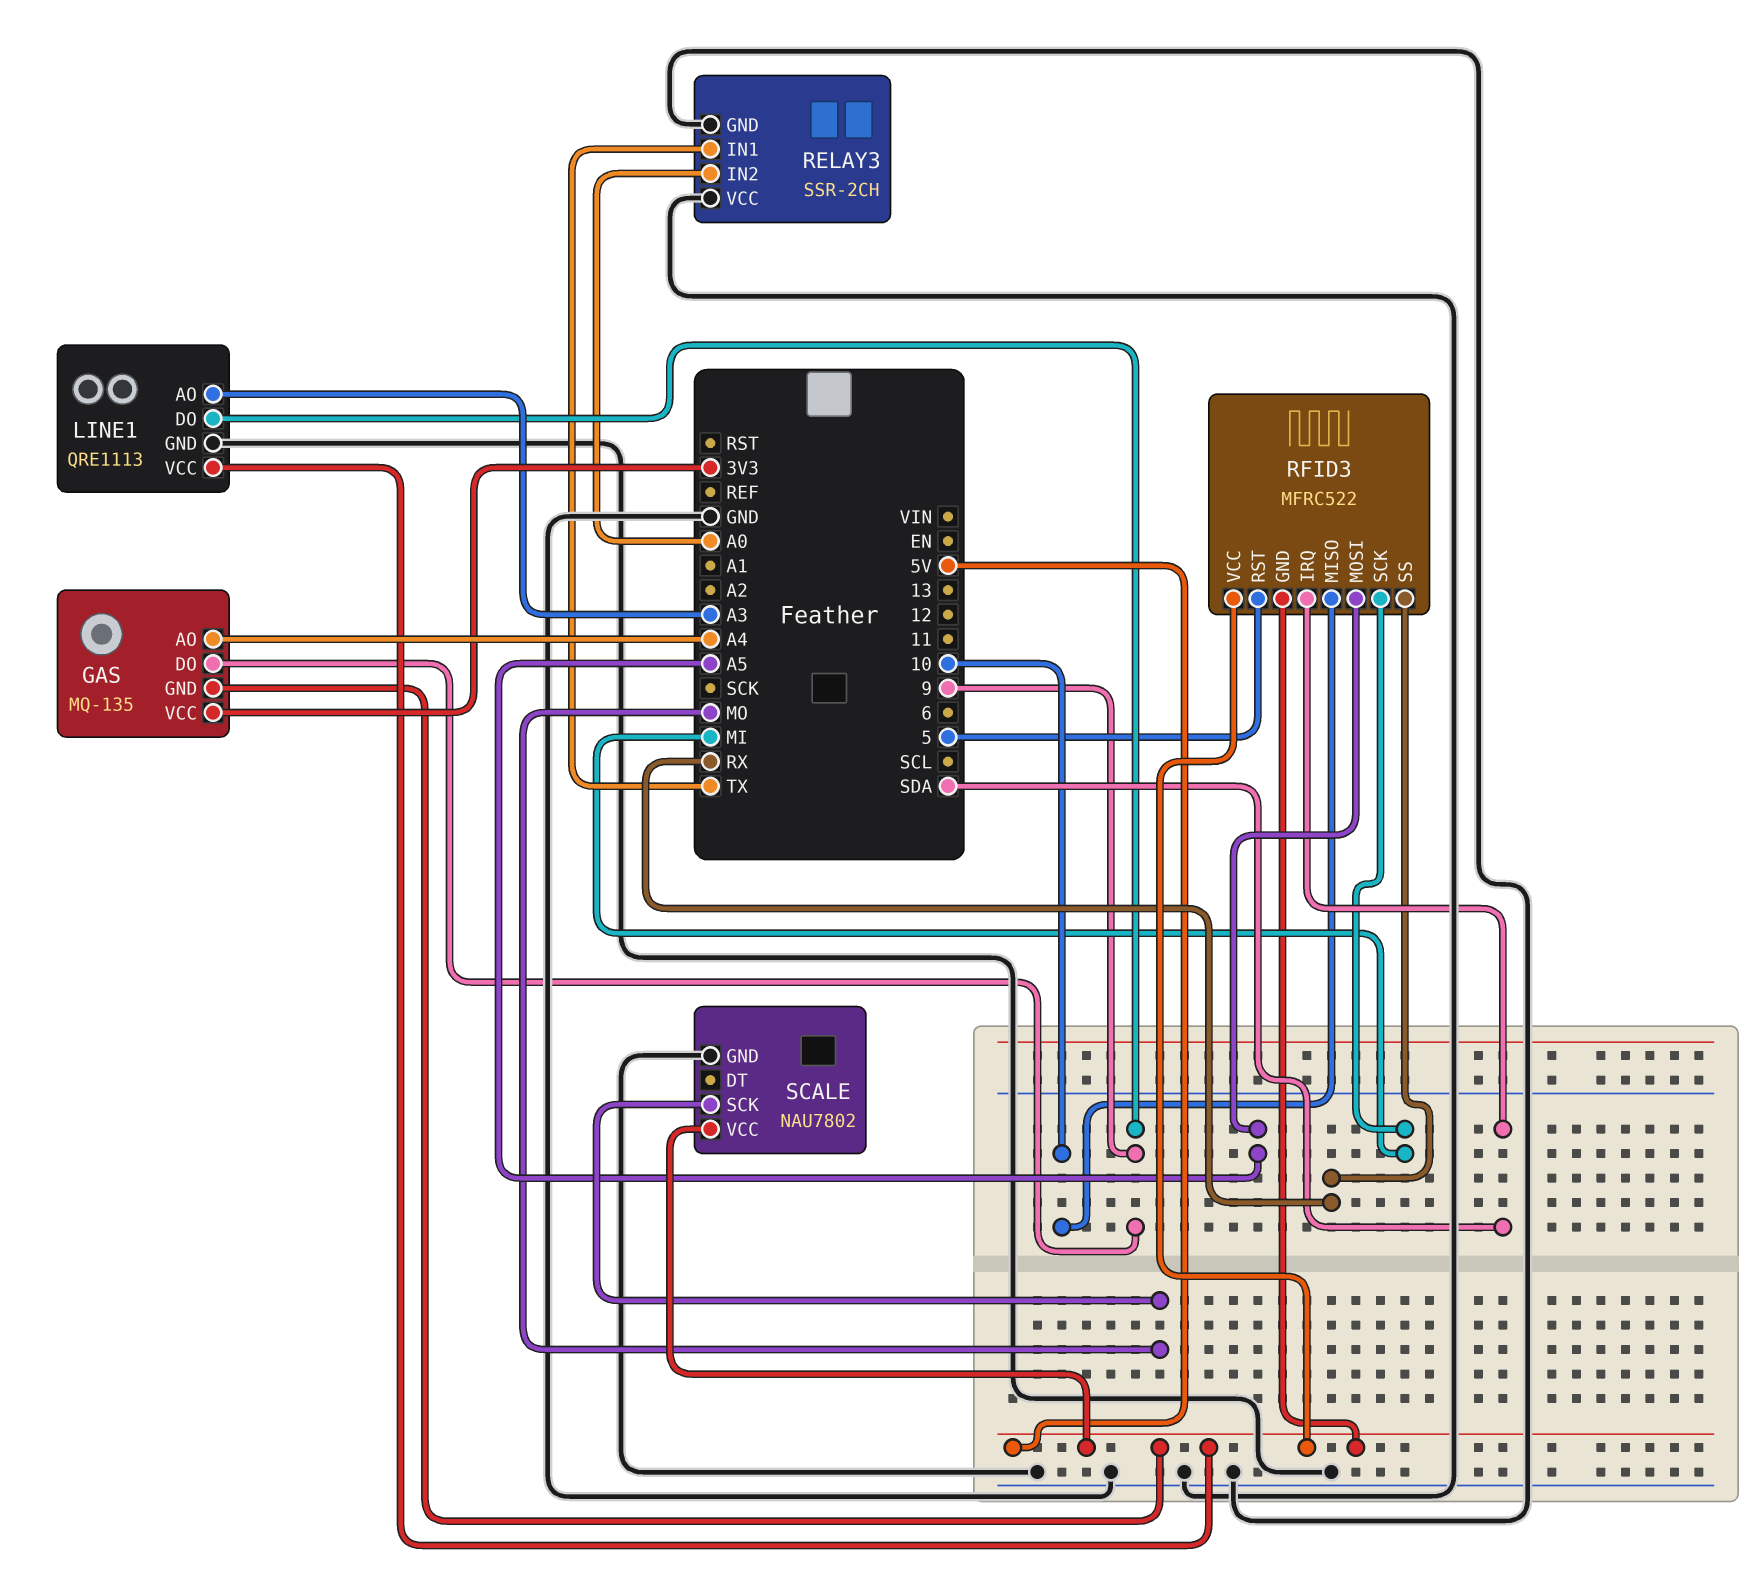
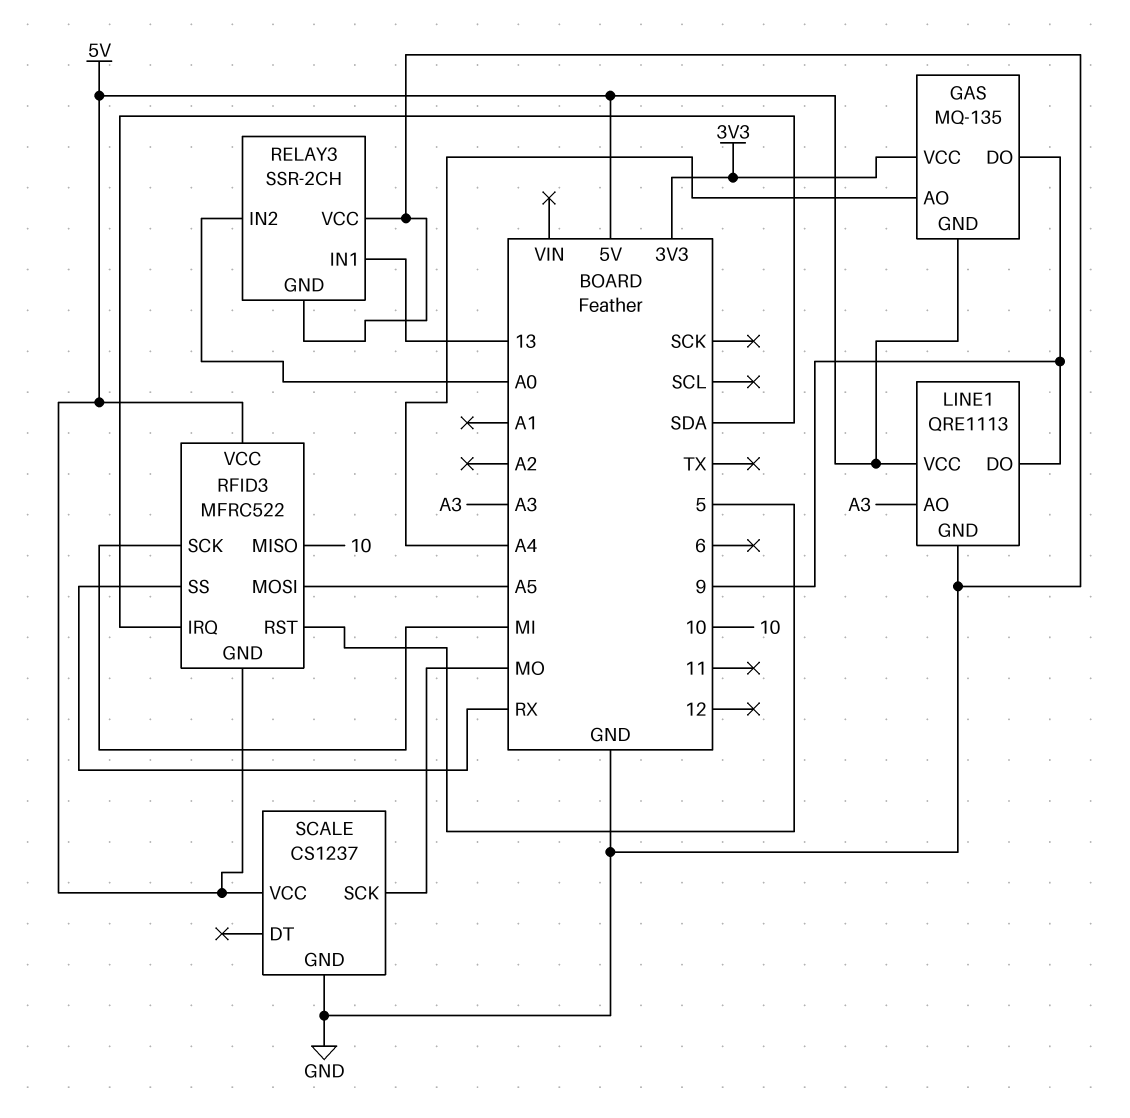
RELAY3 pin IN1: TX -> 13
SCALE: NAU7802 -> CS1237

